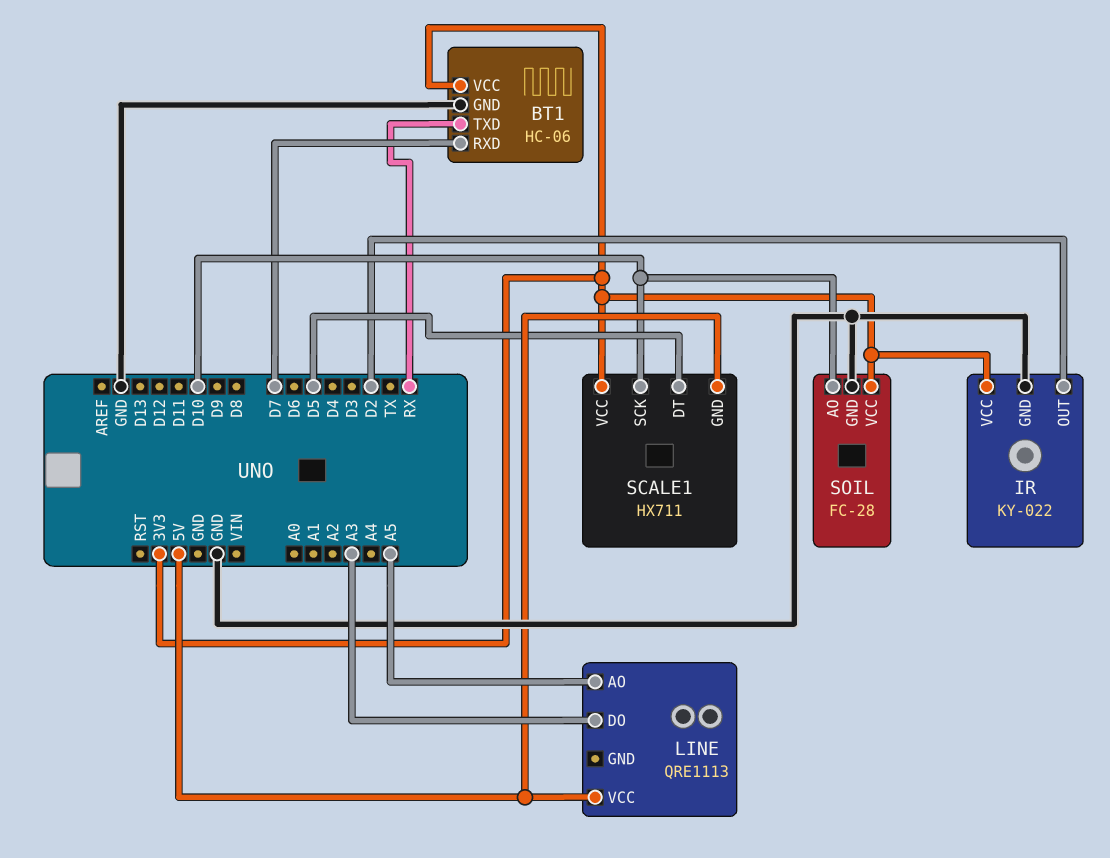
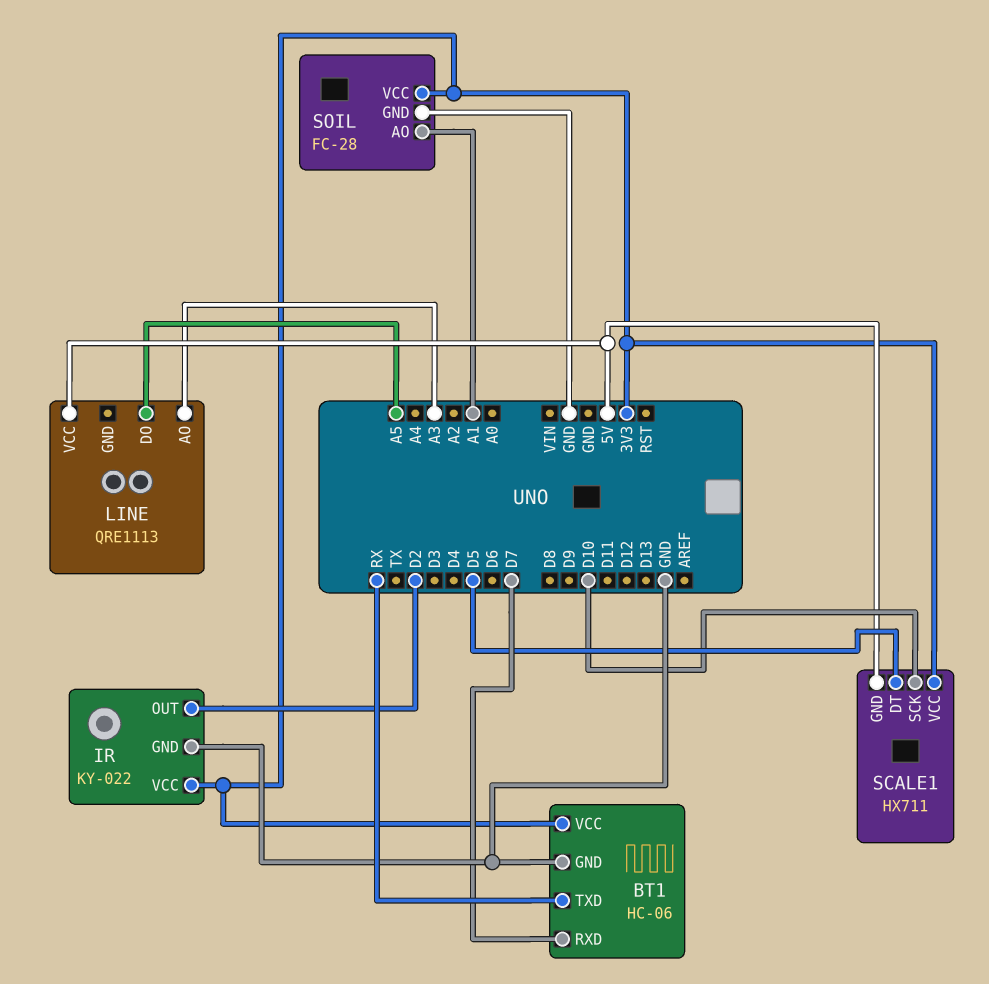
LINE pin AO: A5 -> A3
LINE pin DO: A3 -> A5
SOIL pin AO: D10 -> A1

